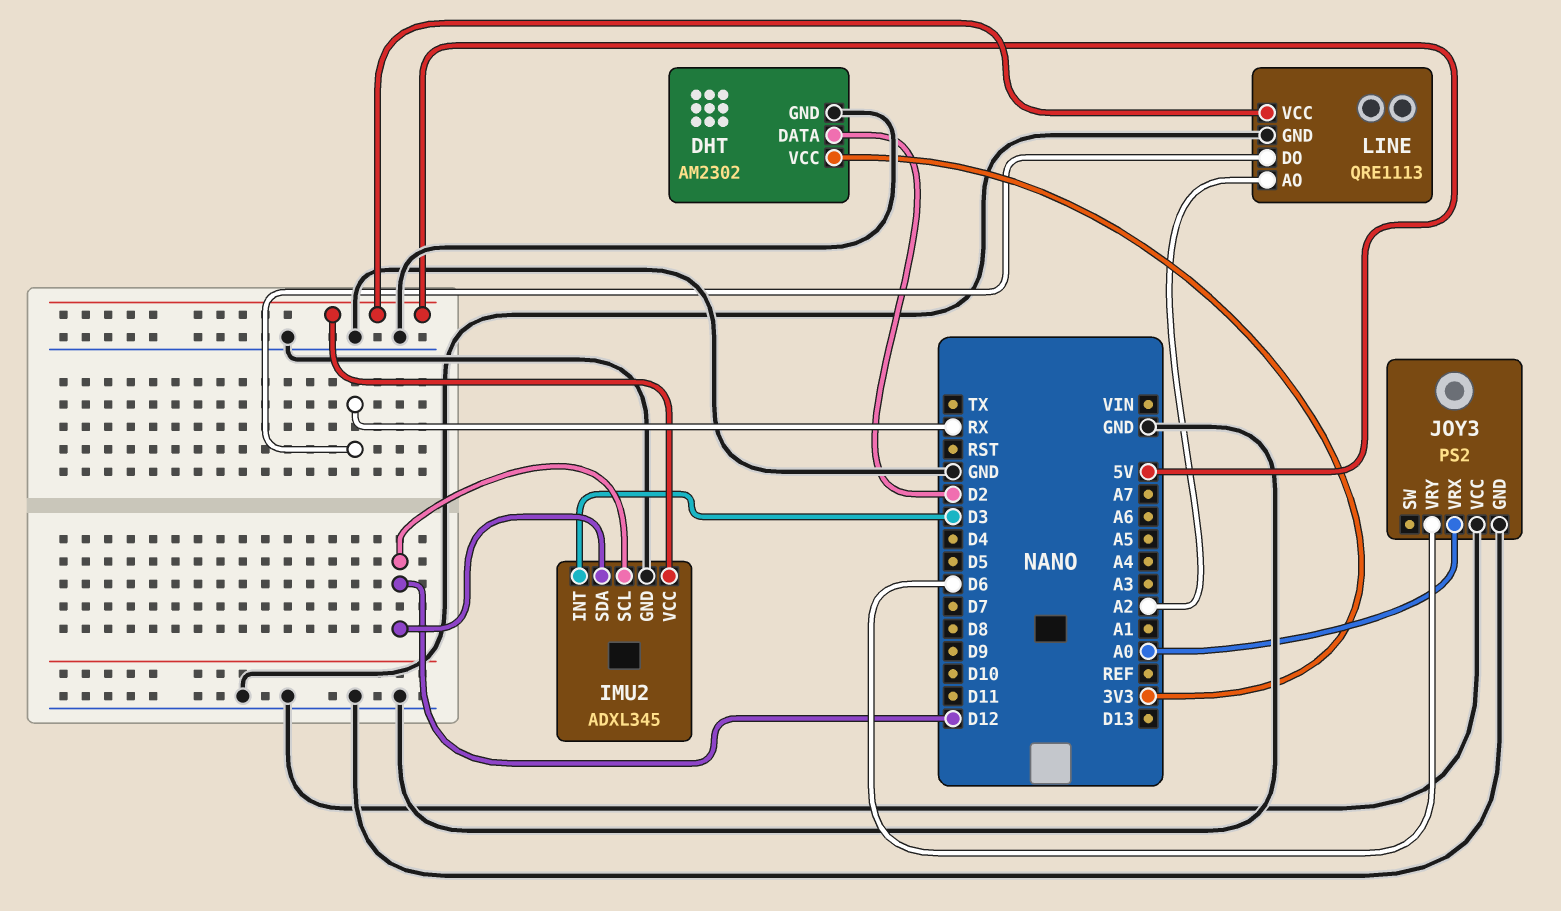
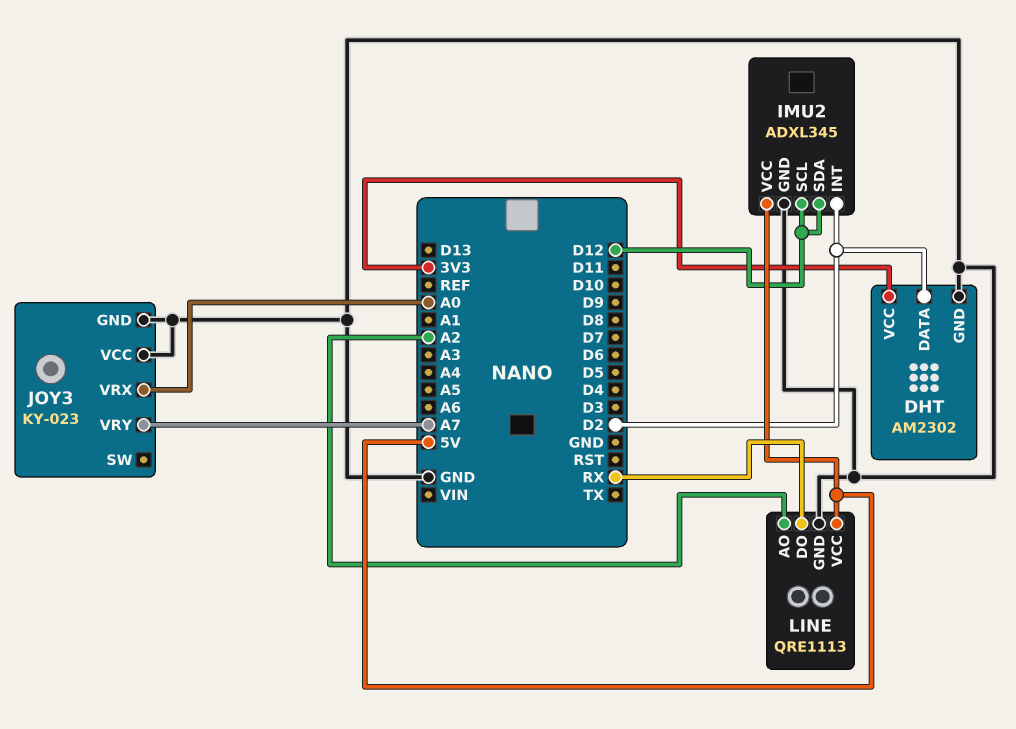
IMU2 pin INT: D3 -> D2
JOY3: PS2 -> KY-023
JOY3 pin VRY: D6 -> A7

